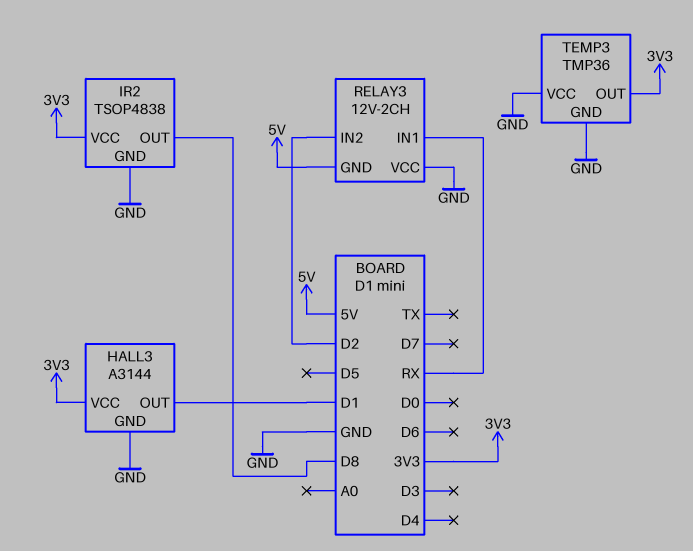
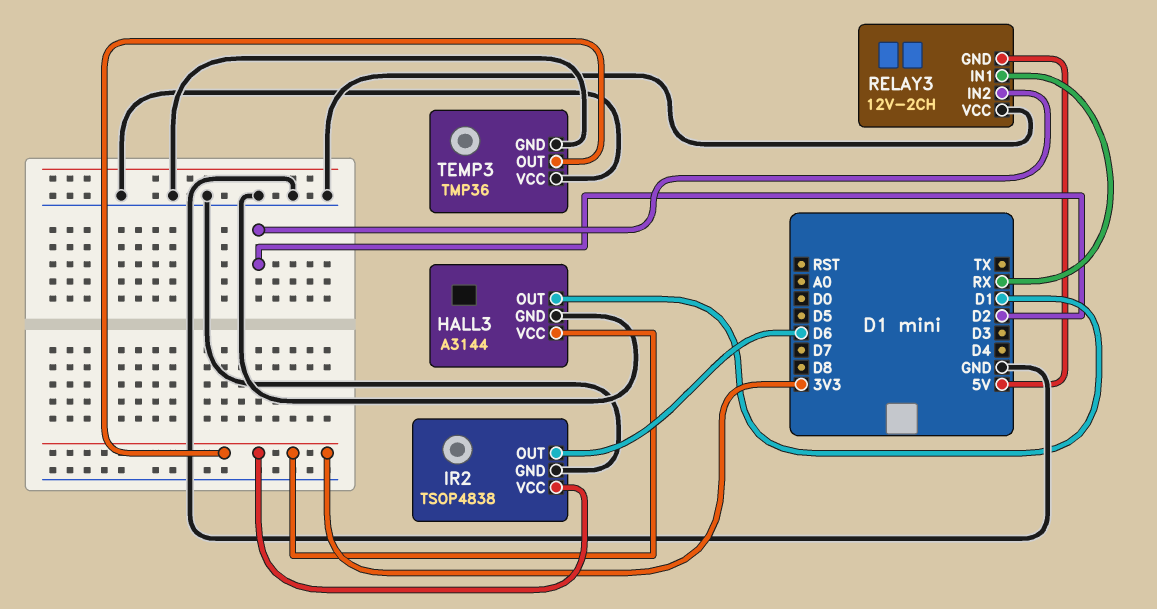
IR2 pin OUT: D8 -> D6

